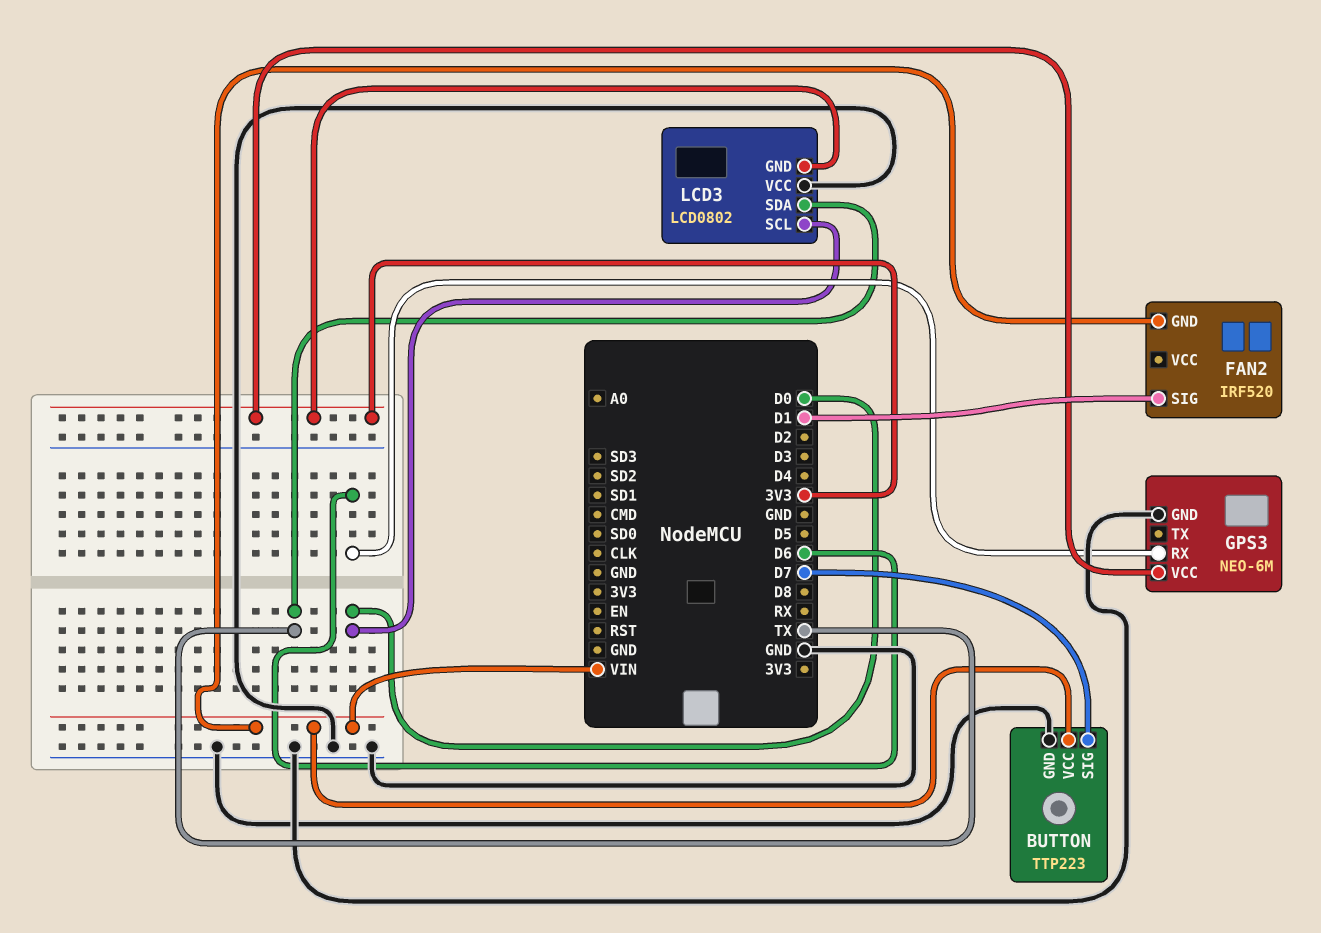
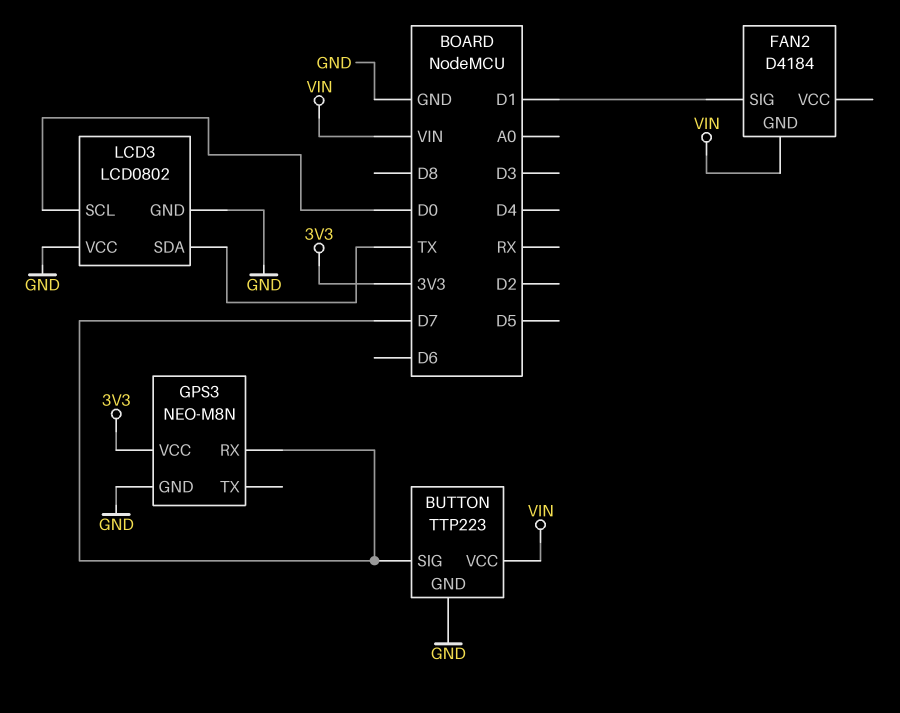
FAN2: IRF520 -> D4184
GPS3: NEO-6M -> NEO-M8N
GPS3 pin RX: D6 -> D7
LCD3 pin GND: 3V3 -> GND

